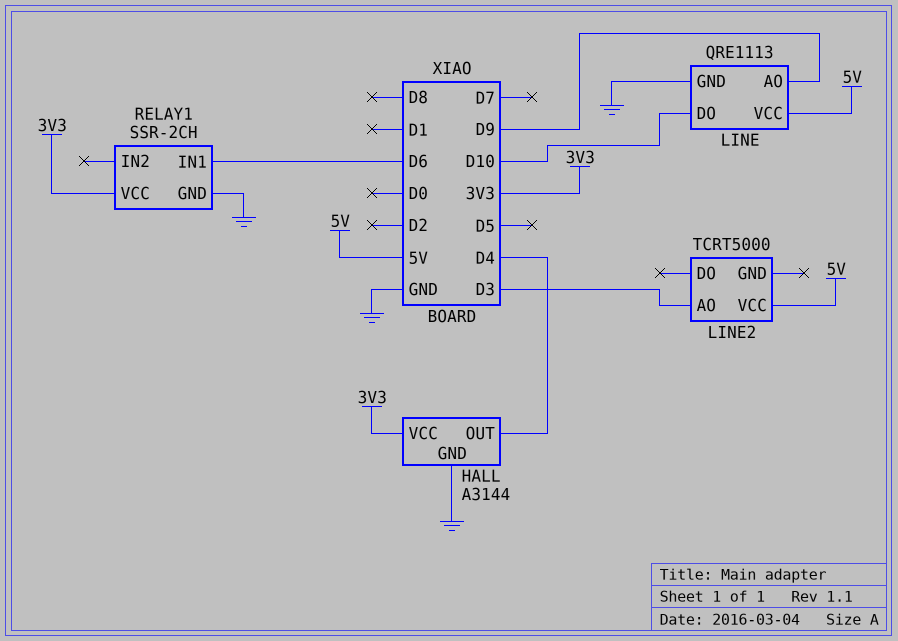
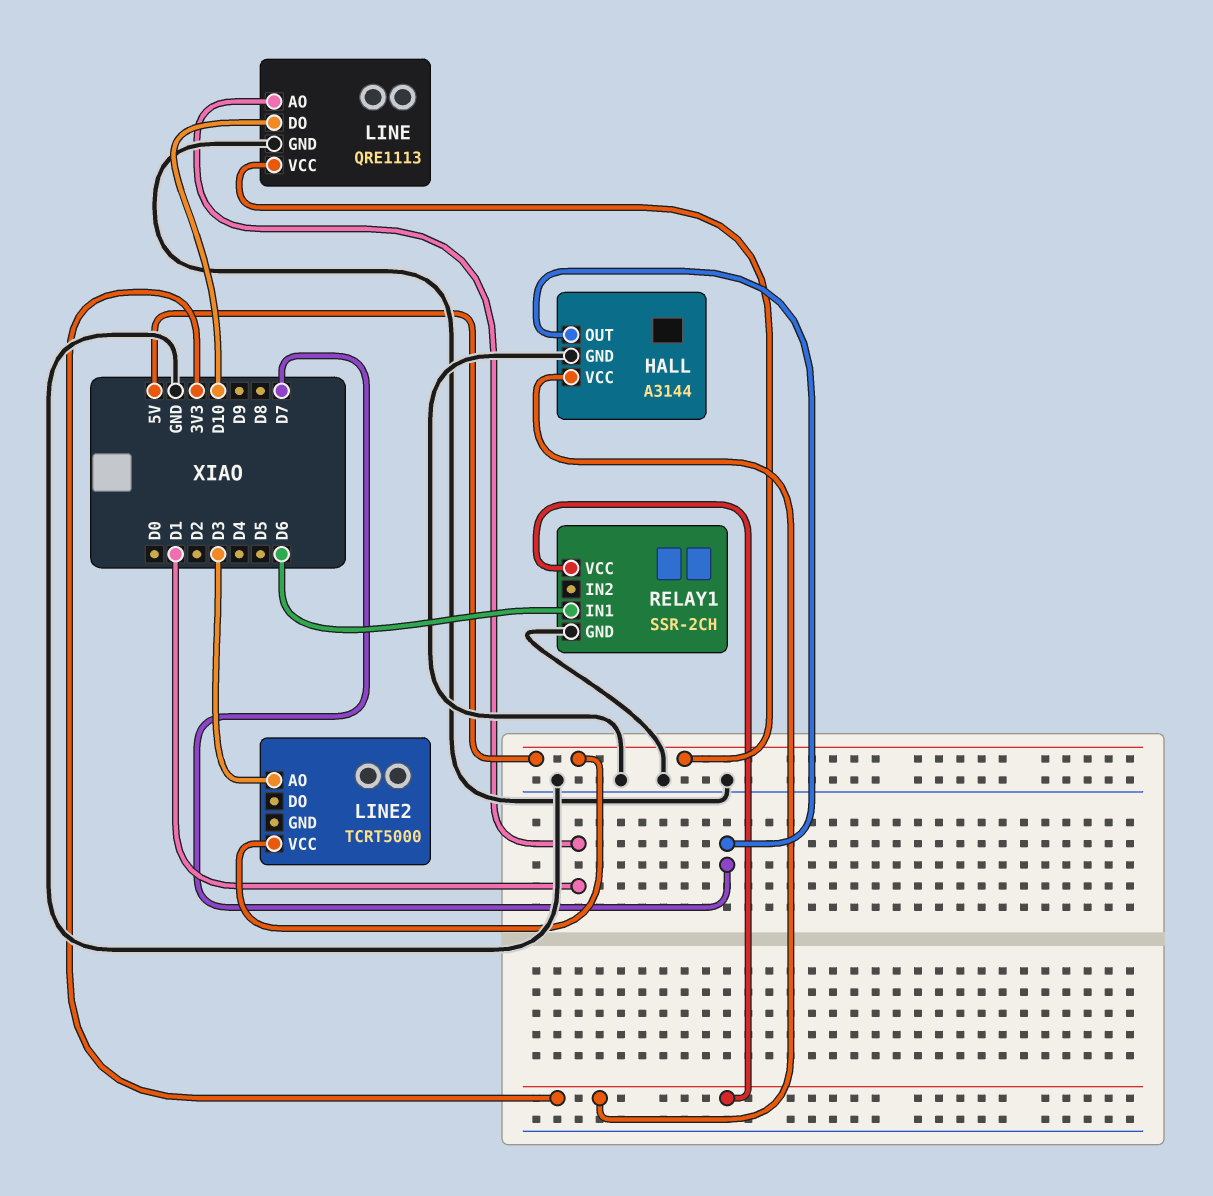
HALL pin OUT: D4 -> D7
LINE pin AO: D9 -> D1

